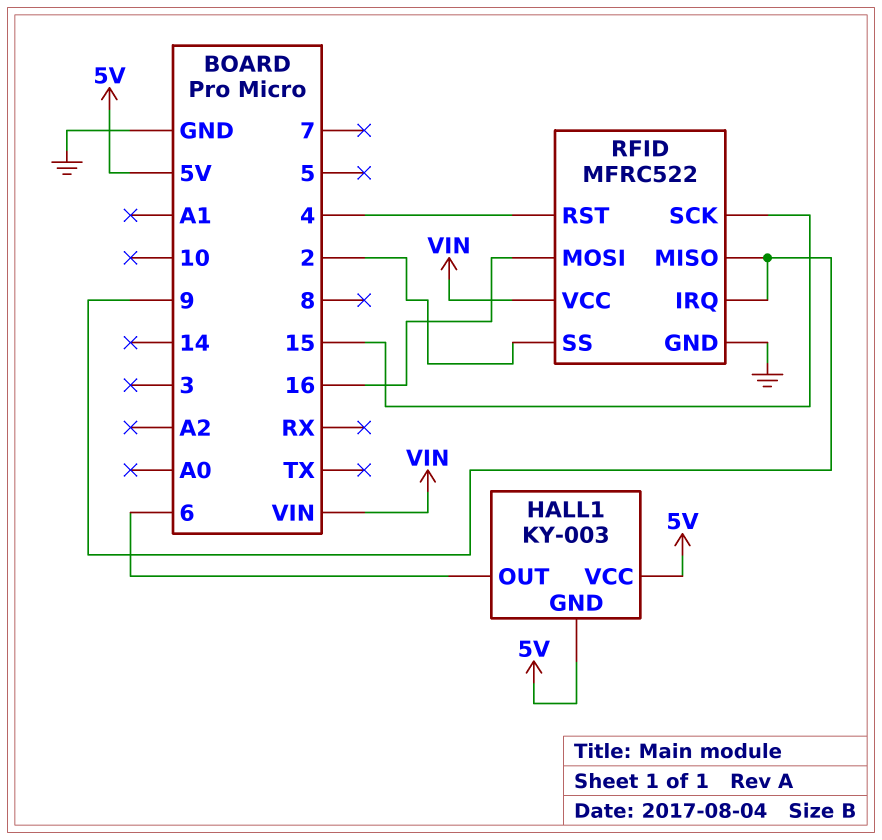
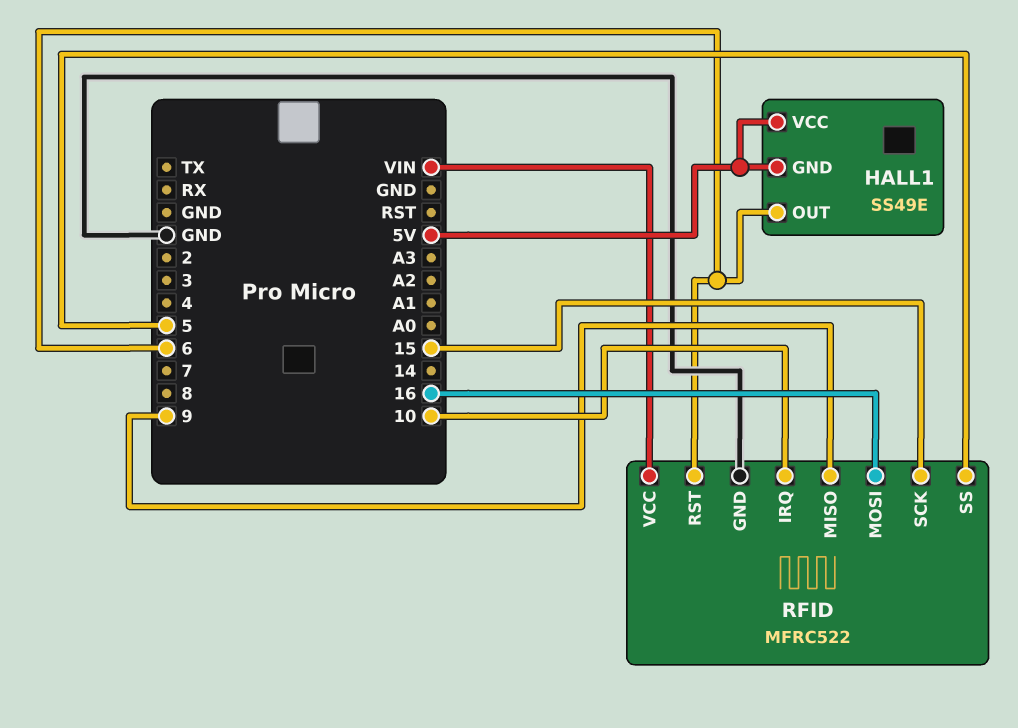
HALL1: KY-003 -> SS49E
RFID pin IRQ: 9 -> 10
RFID pin RST: 4 -> 6
RFID pin SS: 2 -> 5

